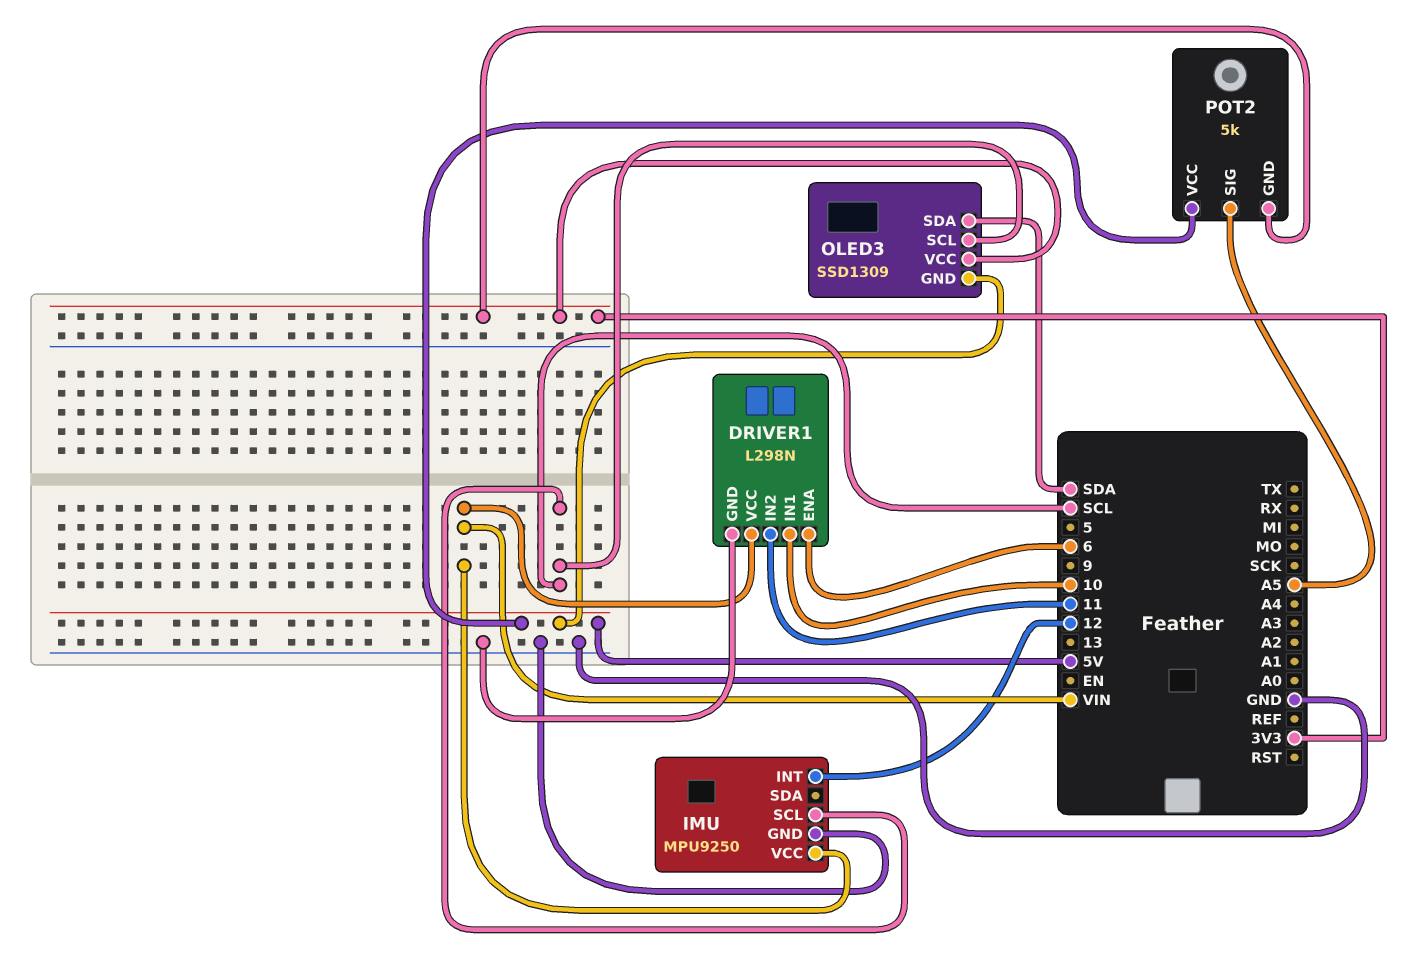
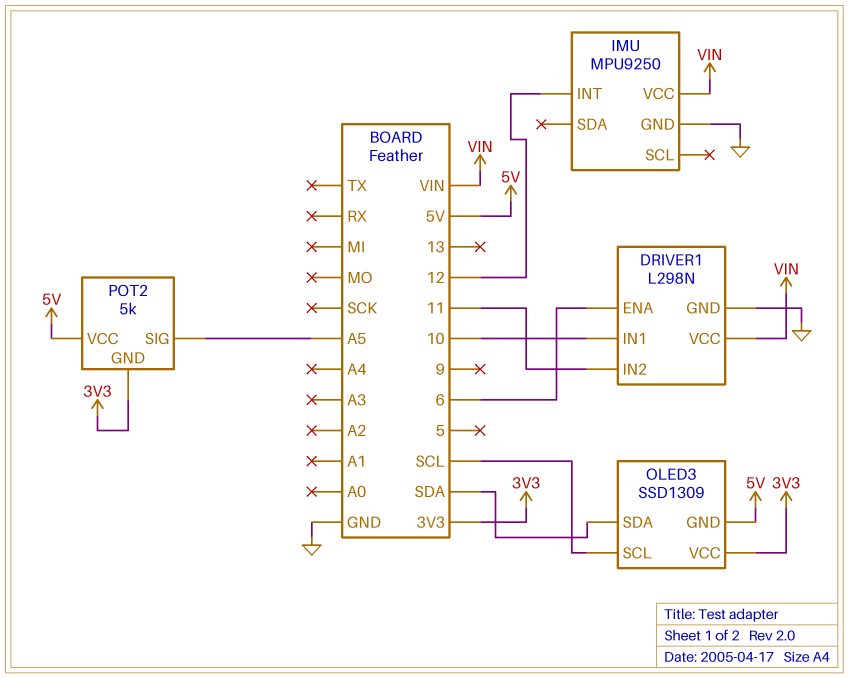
IMU pin SCL: SCL -> none

